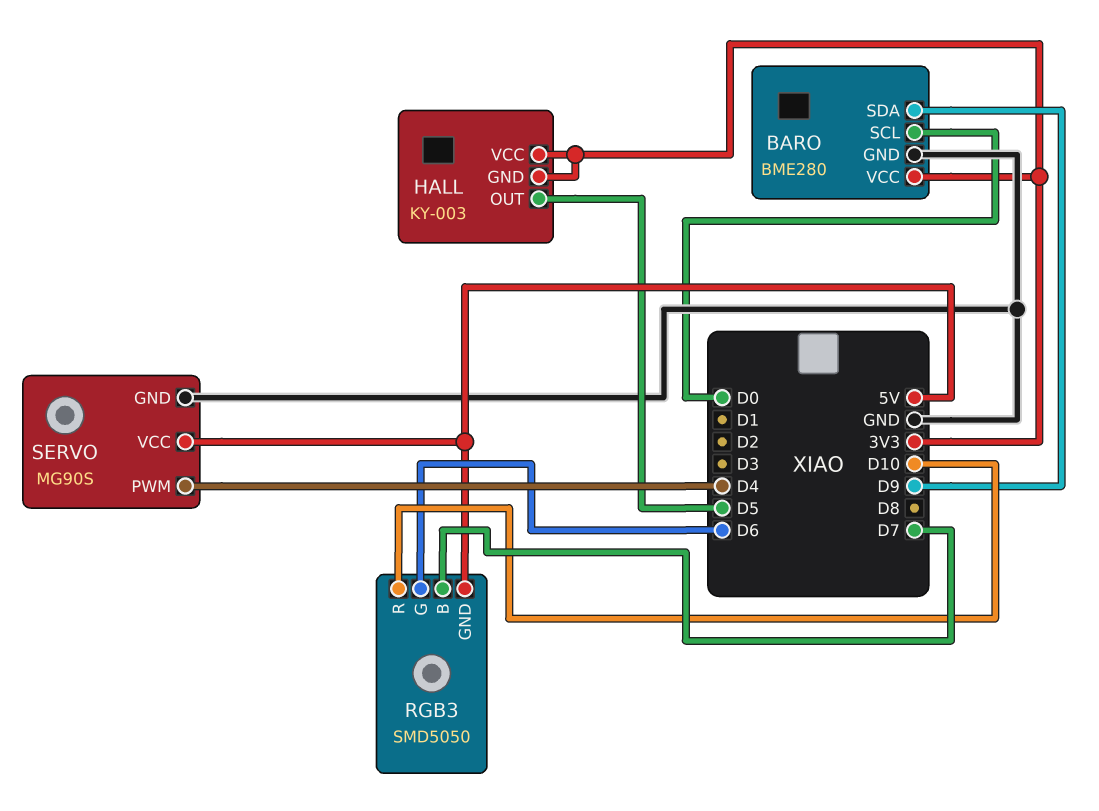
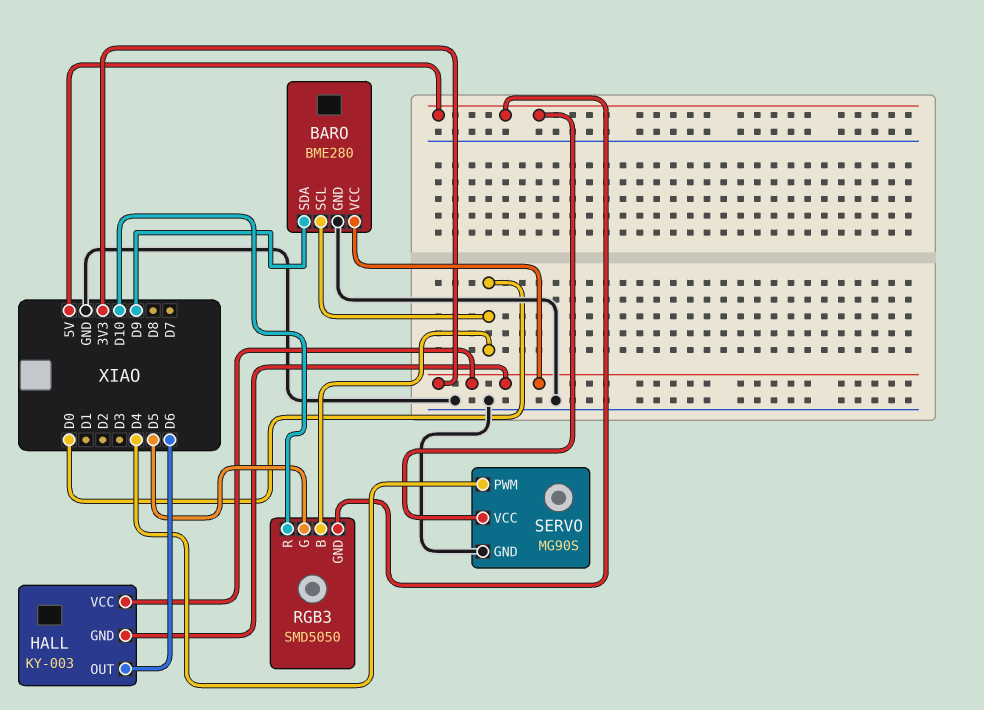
HALL pin OUT: D5 -> D6
RGB3 pin B: D7 -> D0
RGB3 pin G: D6 -> D5

